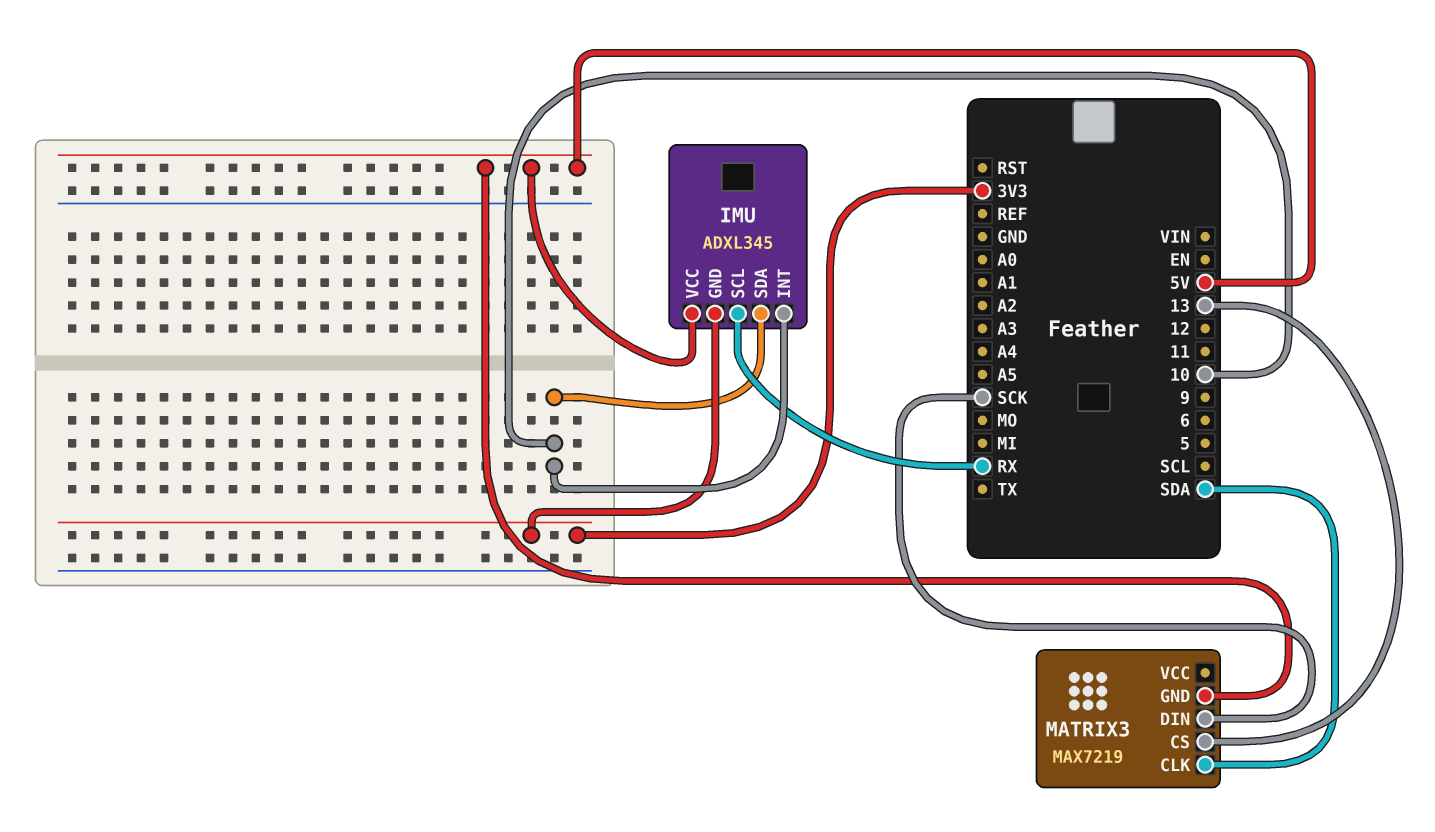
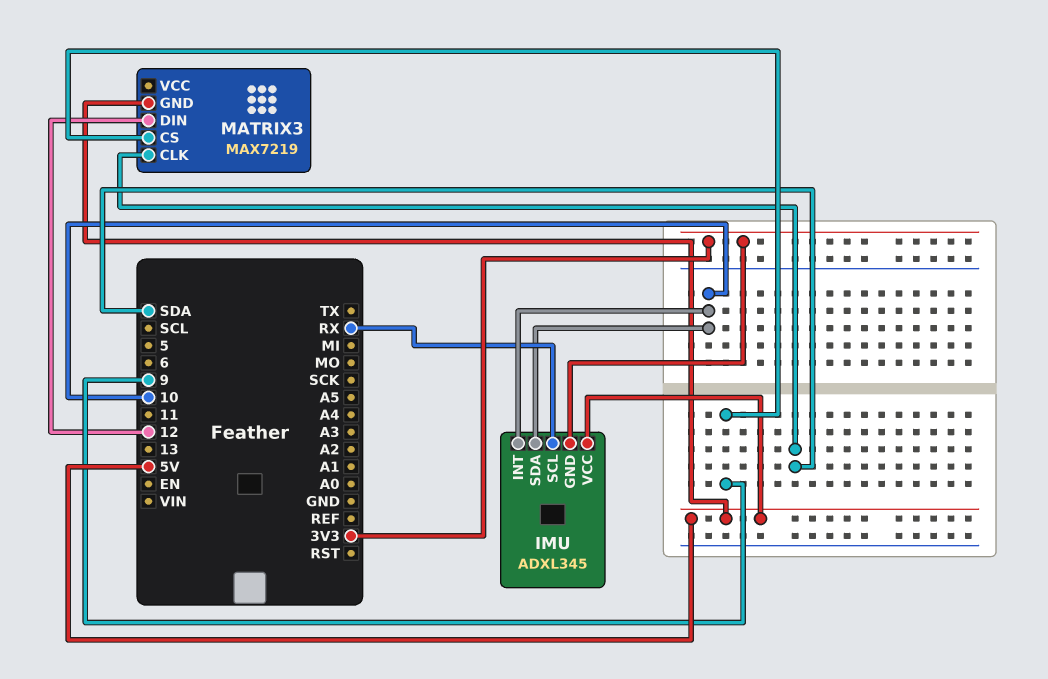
MATRIX3 pin CS: 13 -> 9
MATRIX3 pin DIN: SCK -> 12

